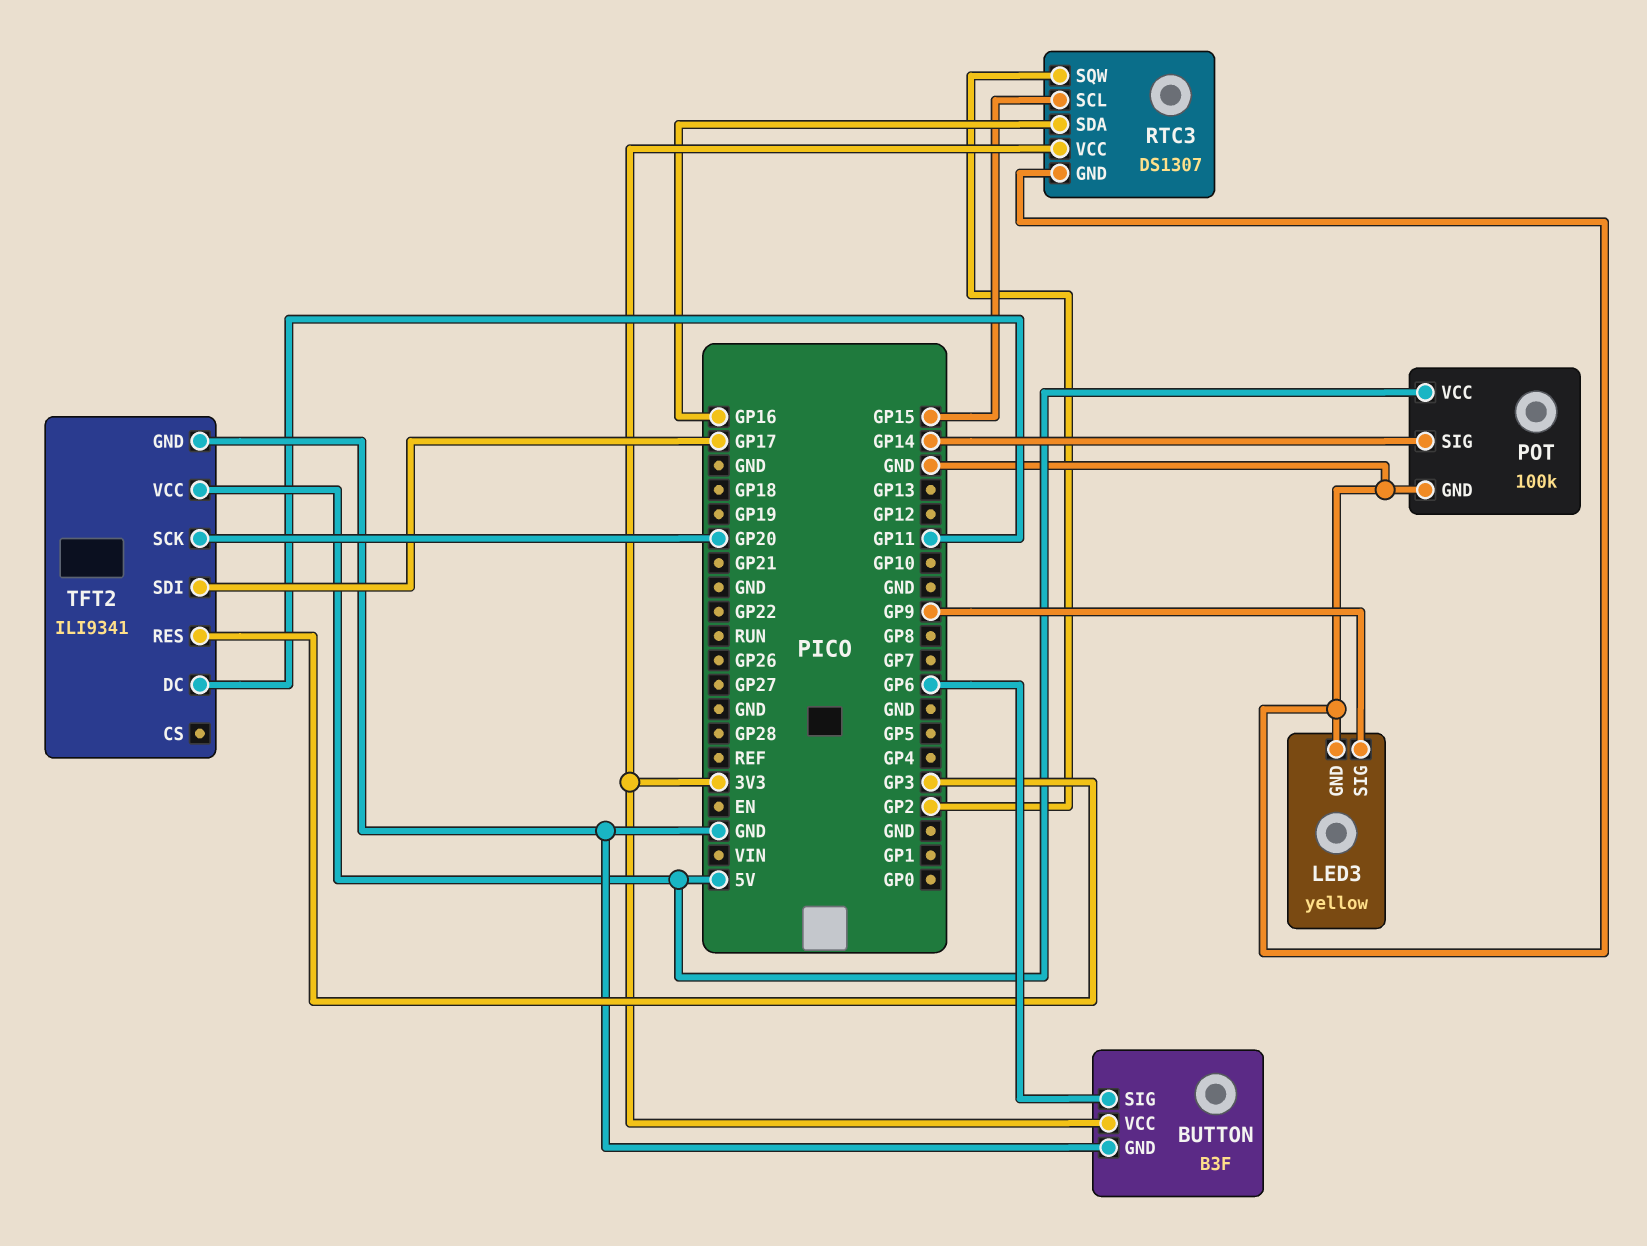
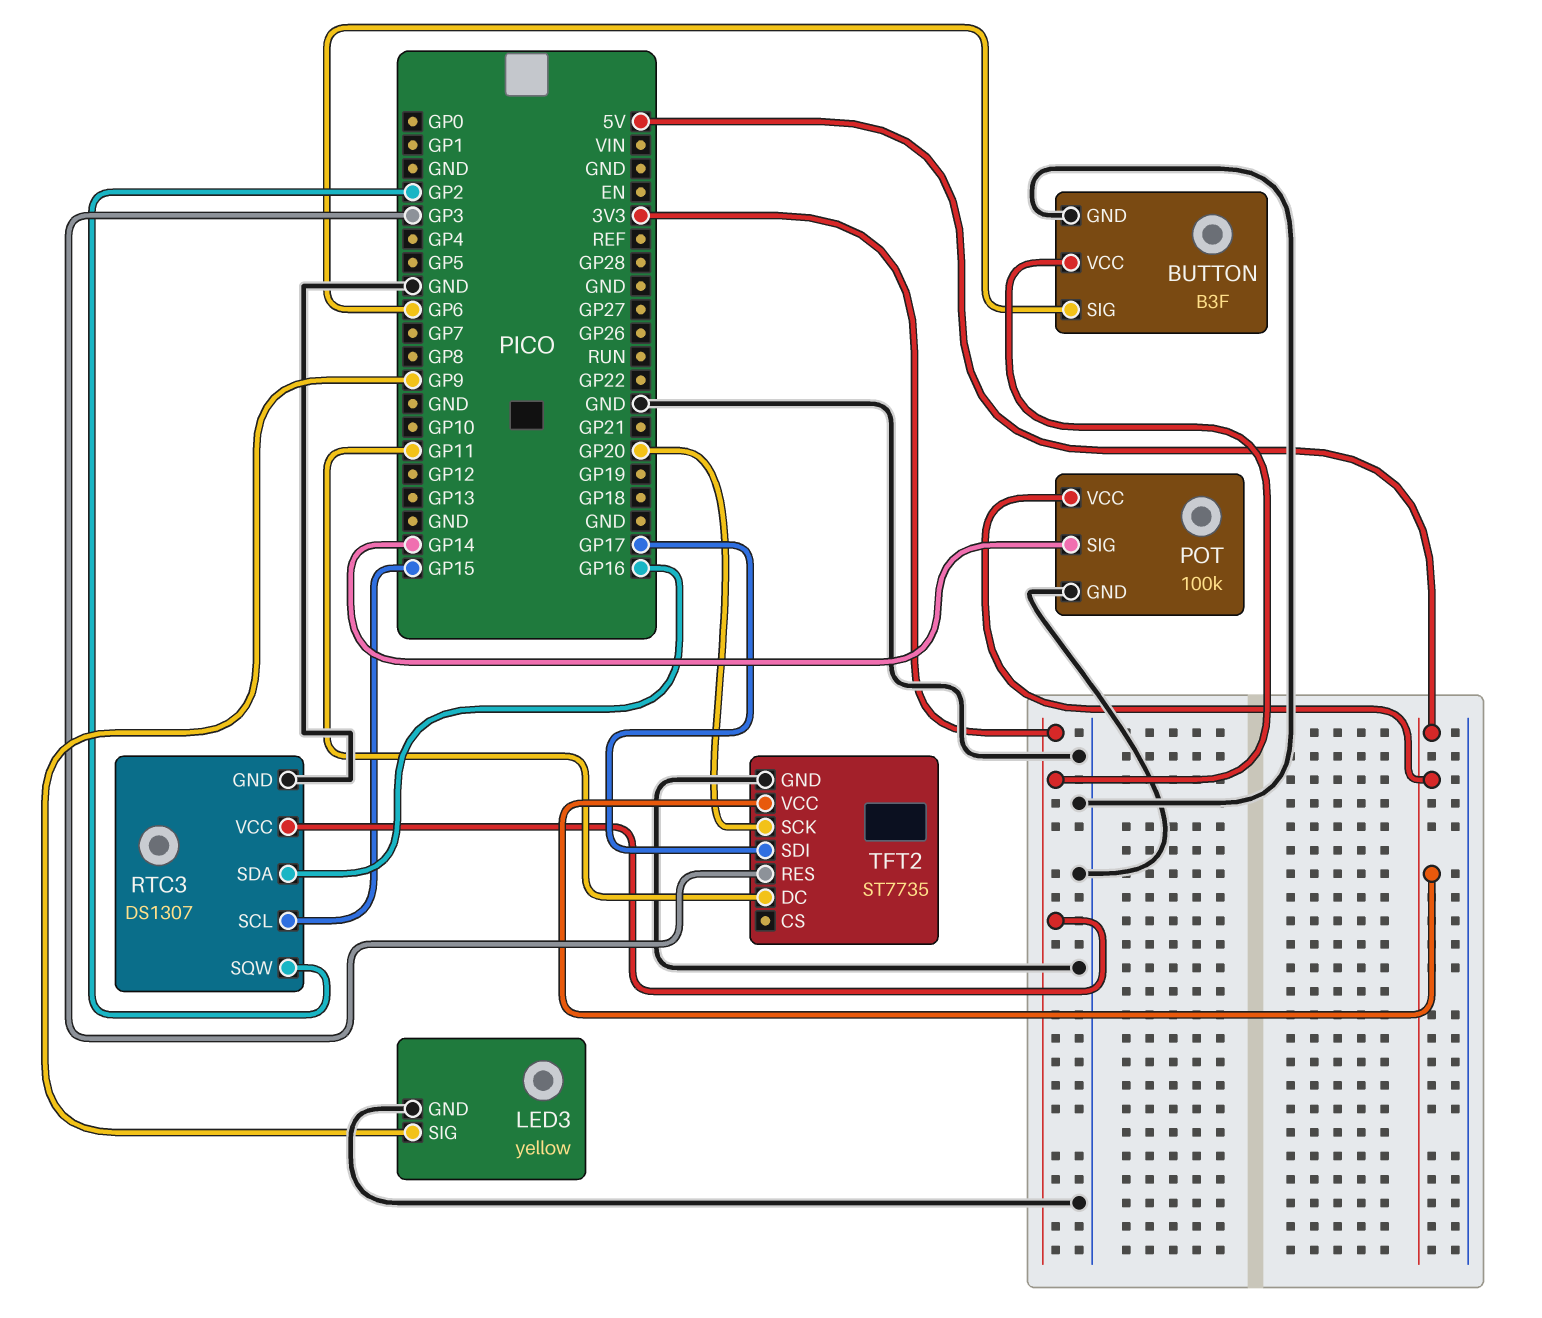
TFT2: ILI9341 -> ST7735

